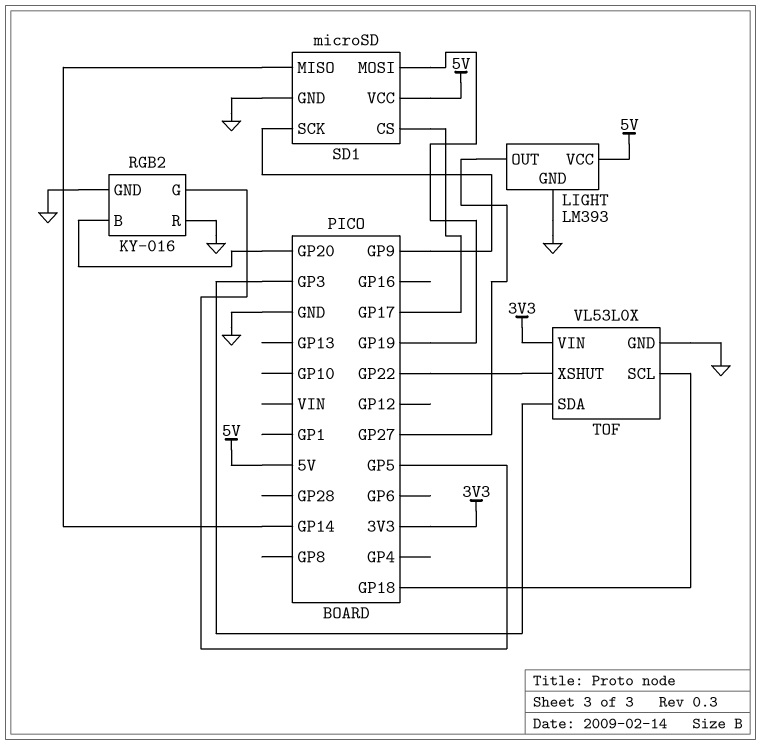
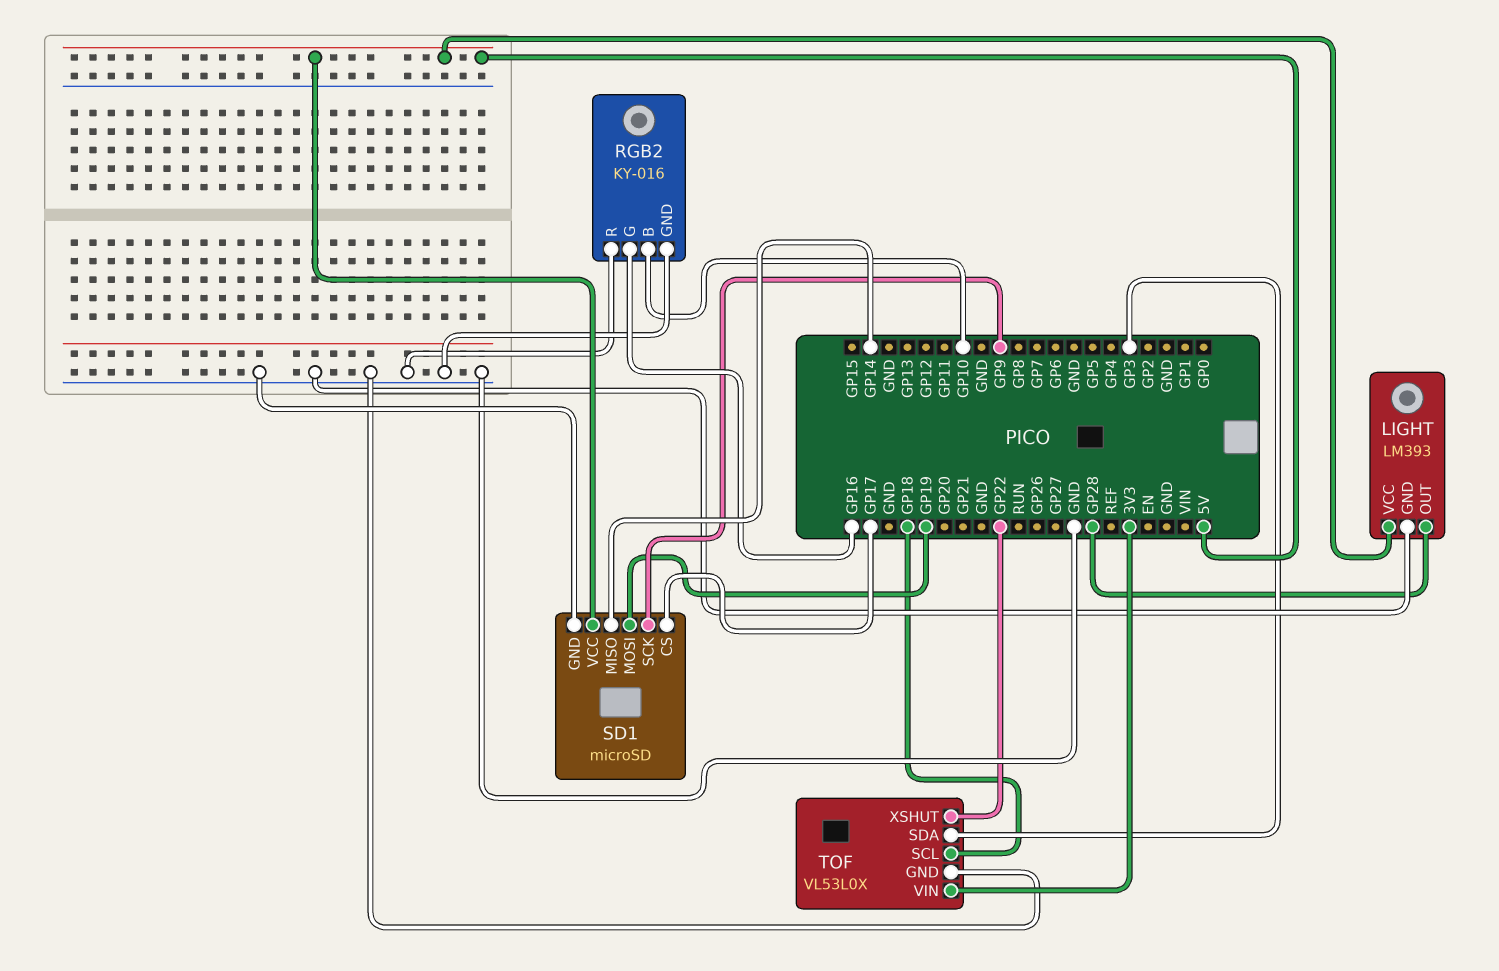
LIGHT pin OUT: GP27 -> GP28
RGB2 pin B: GP20 -> GP10
RGB2 pin G: GP5 -> GP16

